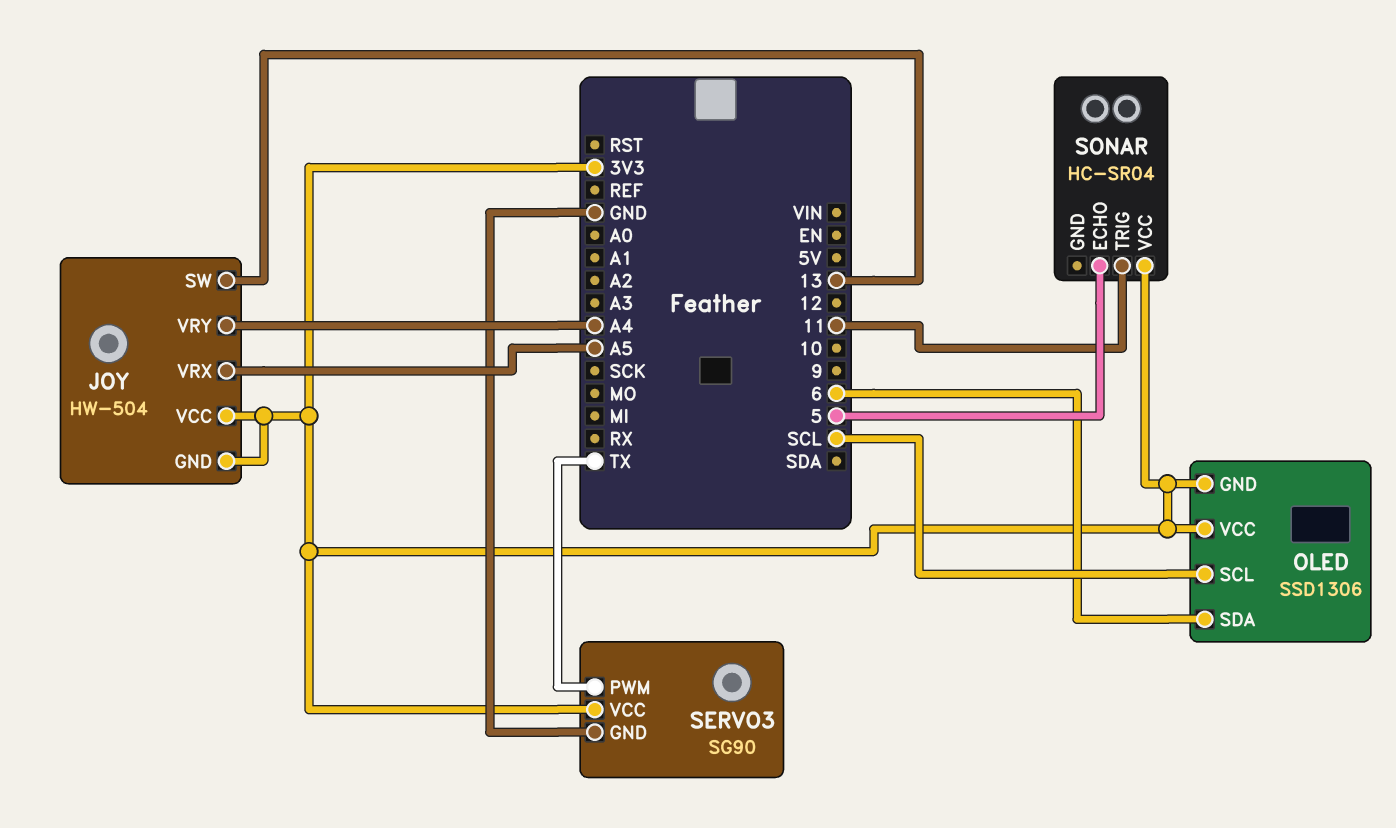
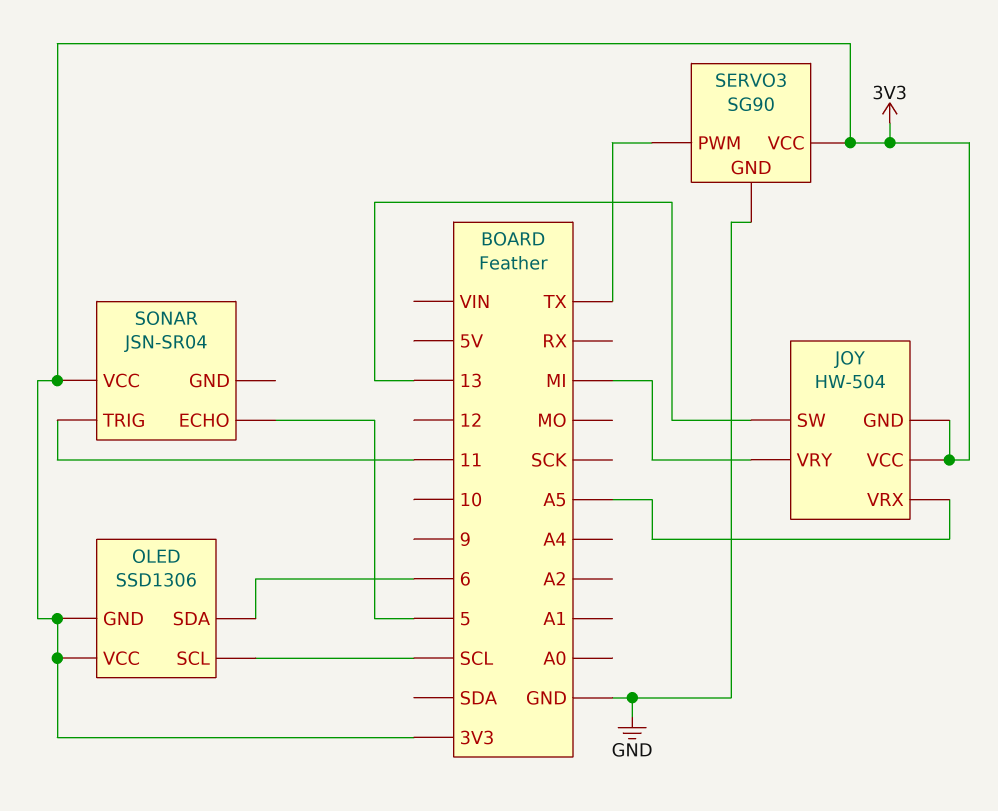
JOY pin VRY: A4 -> MI
SONAR: HC-SR04 -> JSN-SR04

